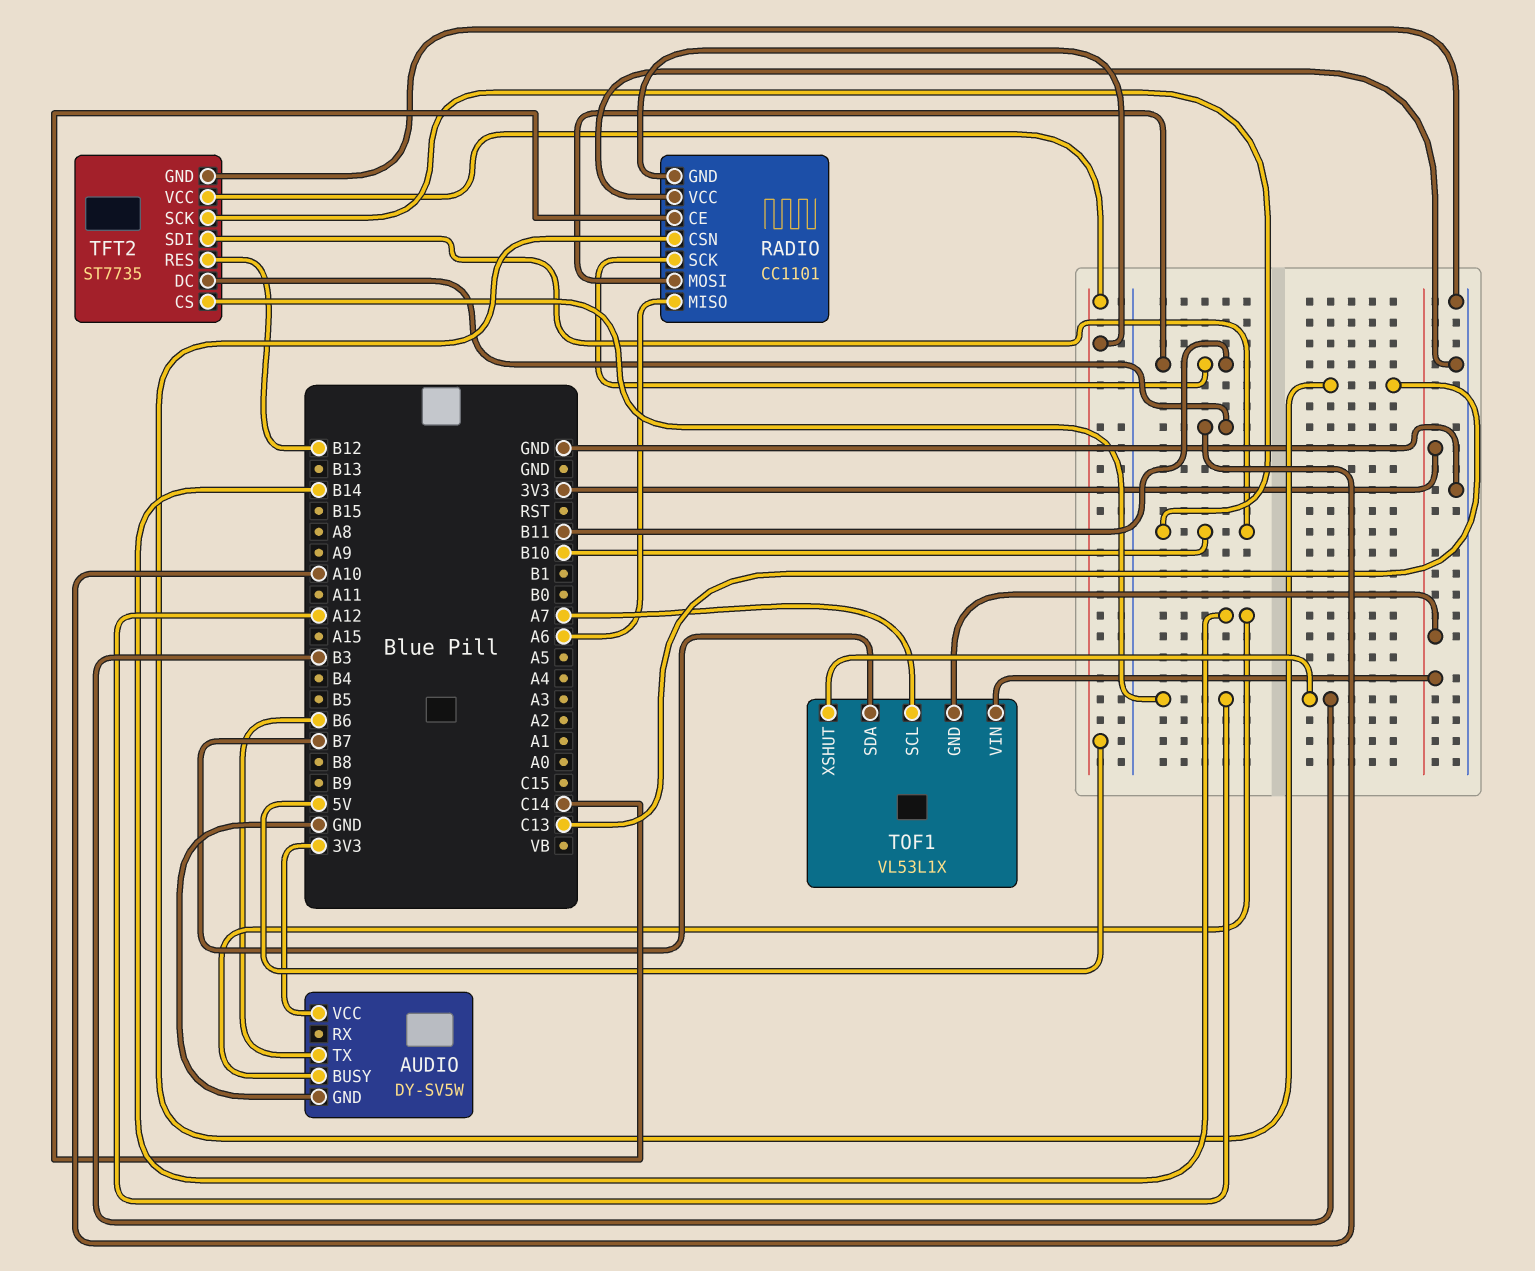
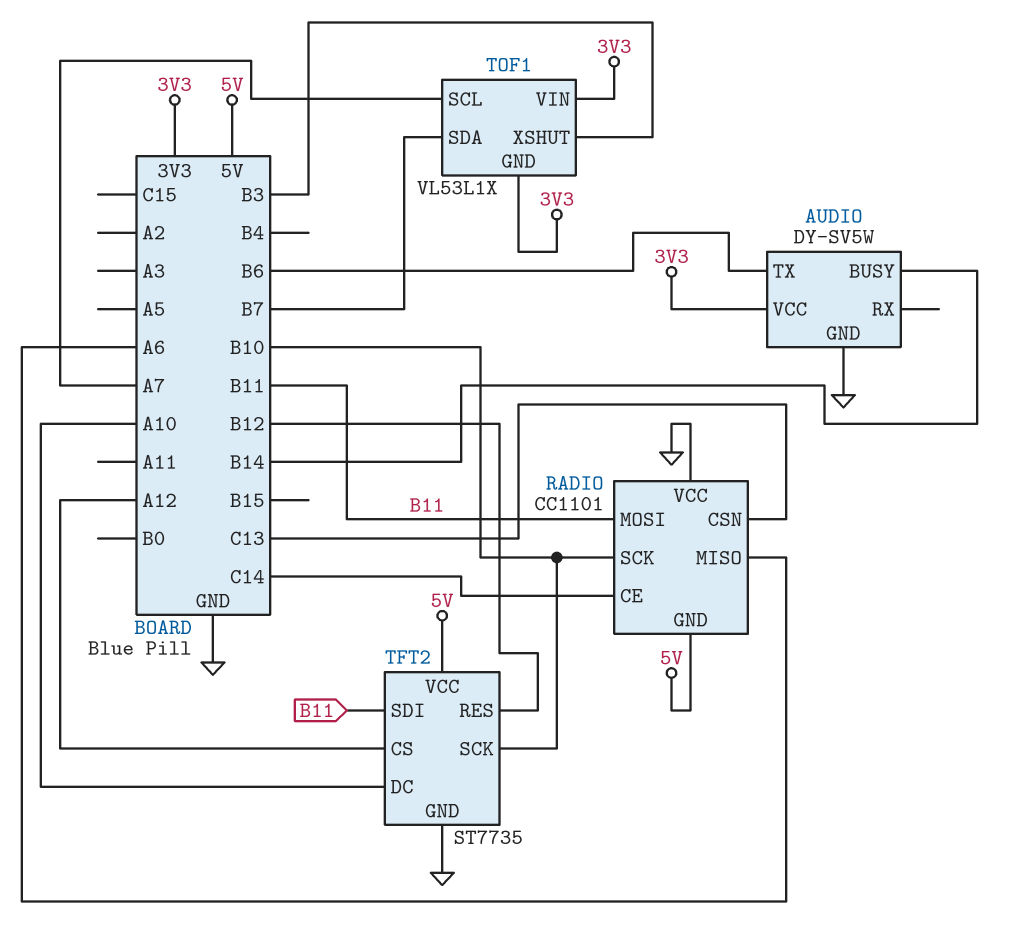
RADIO pin SCK: B11 -> B10
TFT2 pin SDI: B10 -> B11

